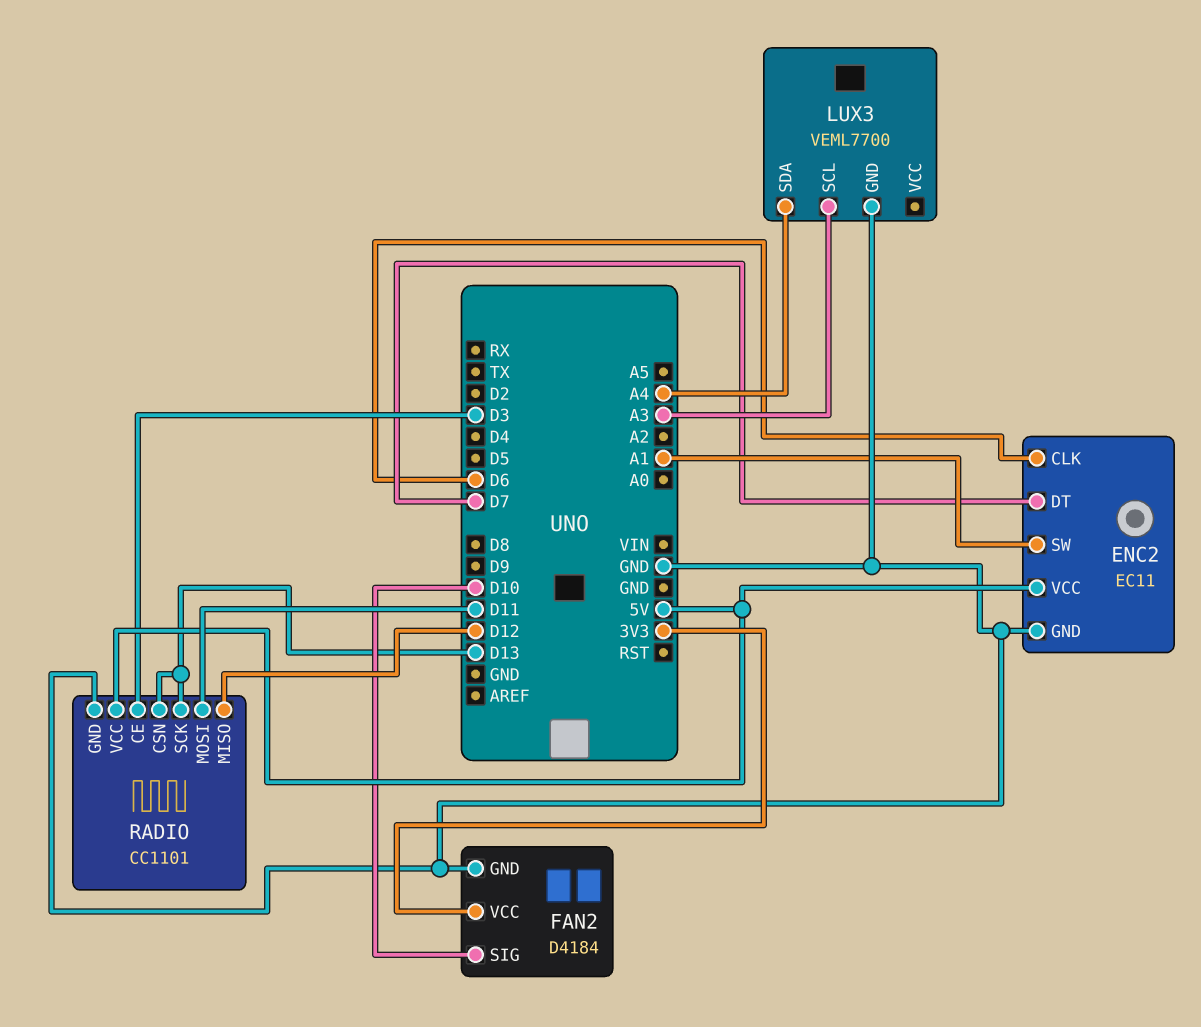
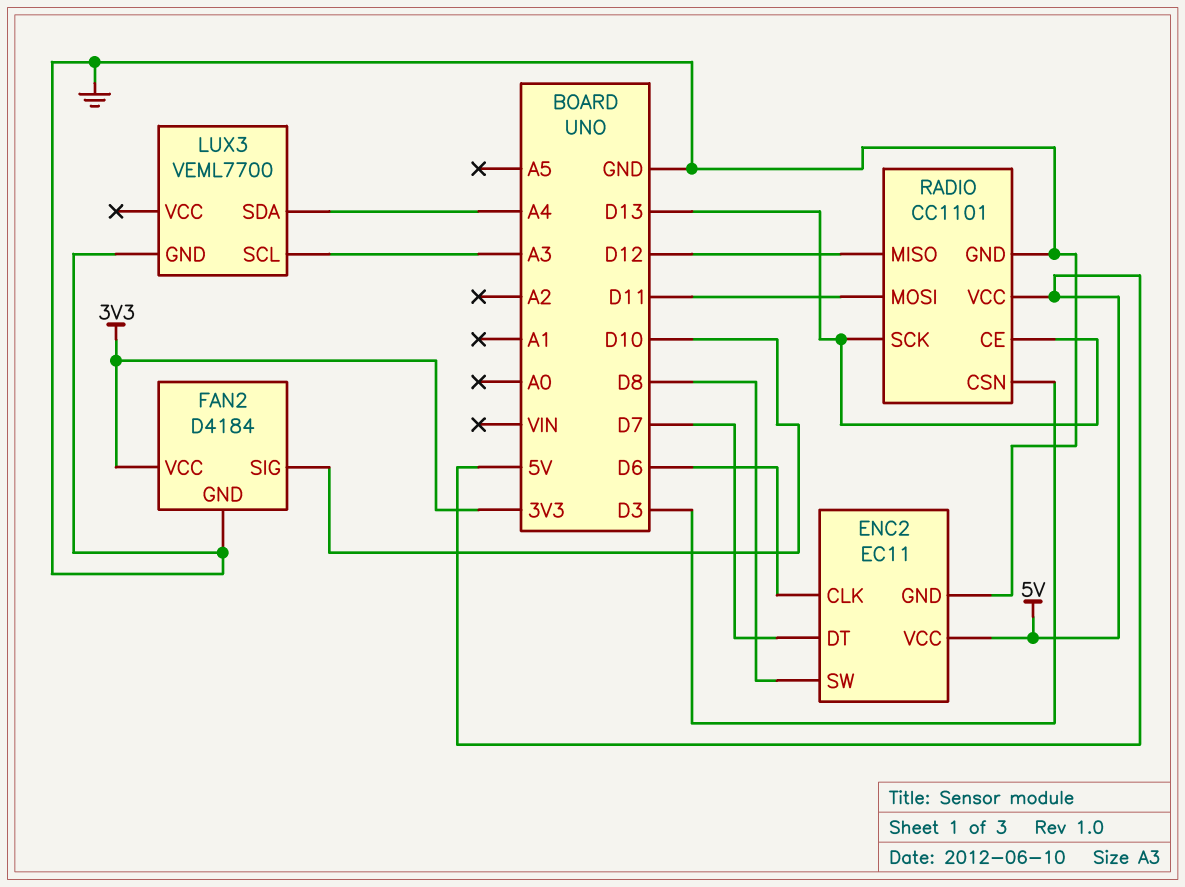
ENC2 pin SW: A1 -> D8
RADIO pin CE: D3 -> D13
RADIO pin CSN: D13 -> D3

